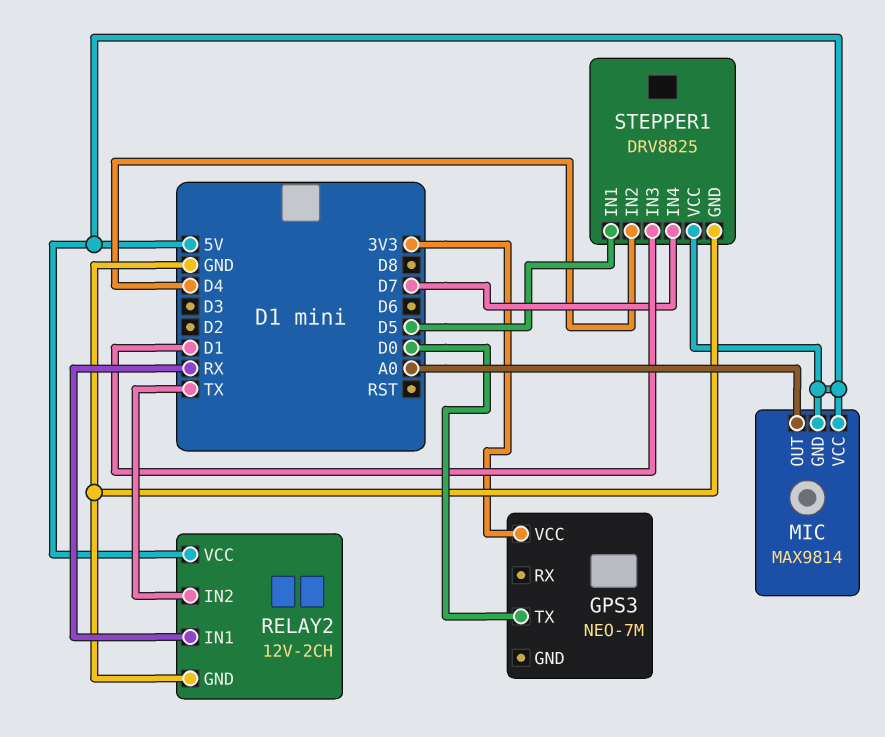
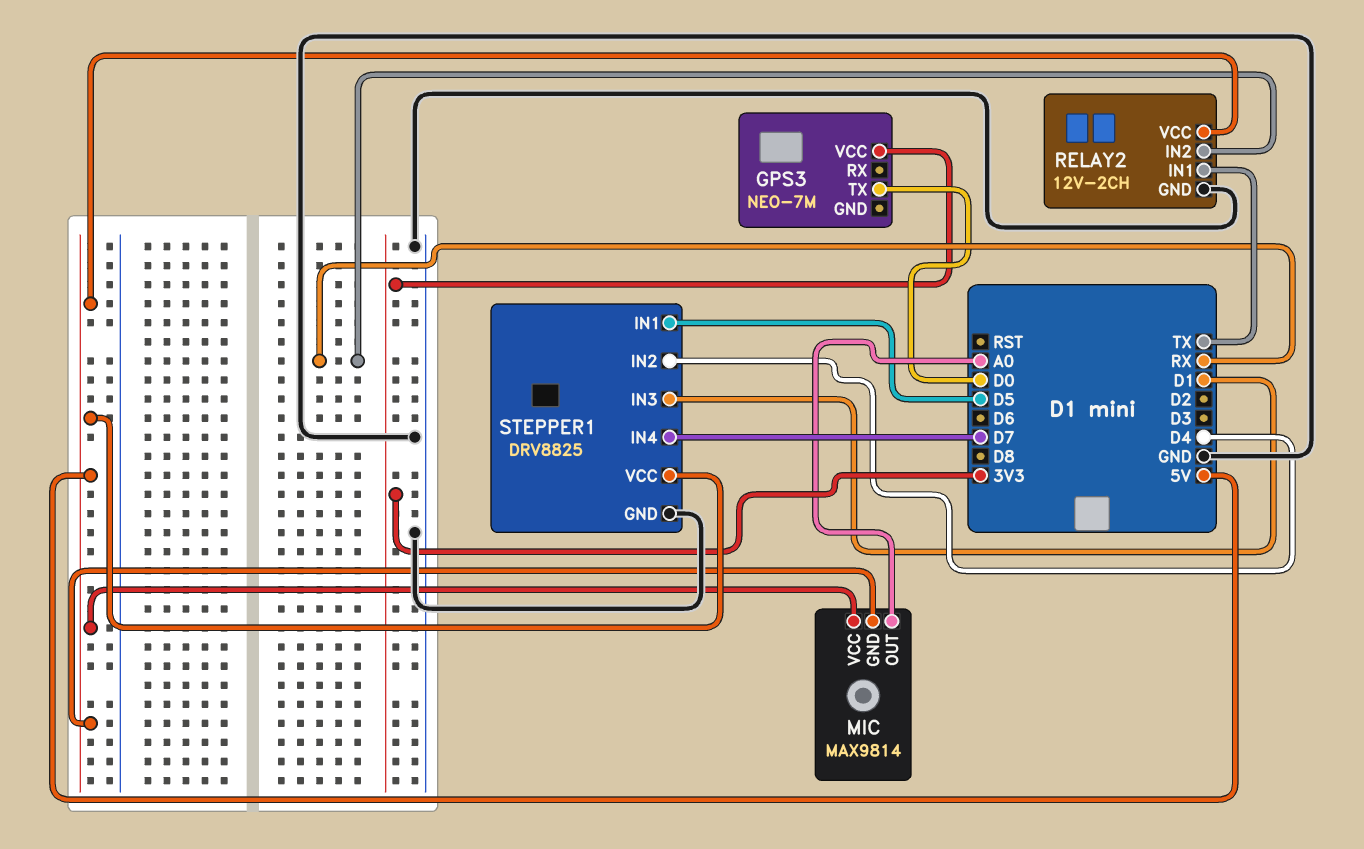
RELAY2 pin IN1: RX -> TX
RELAY2 pin IN2: TX -> RX

